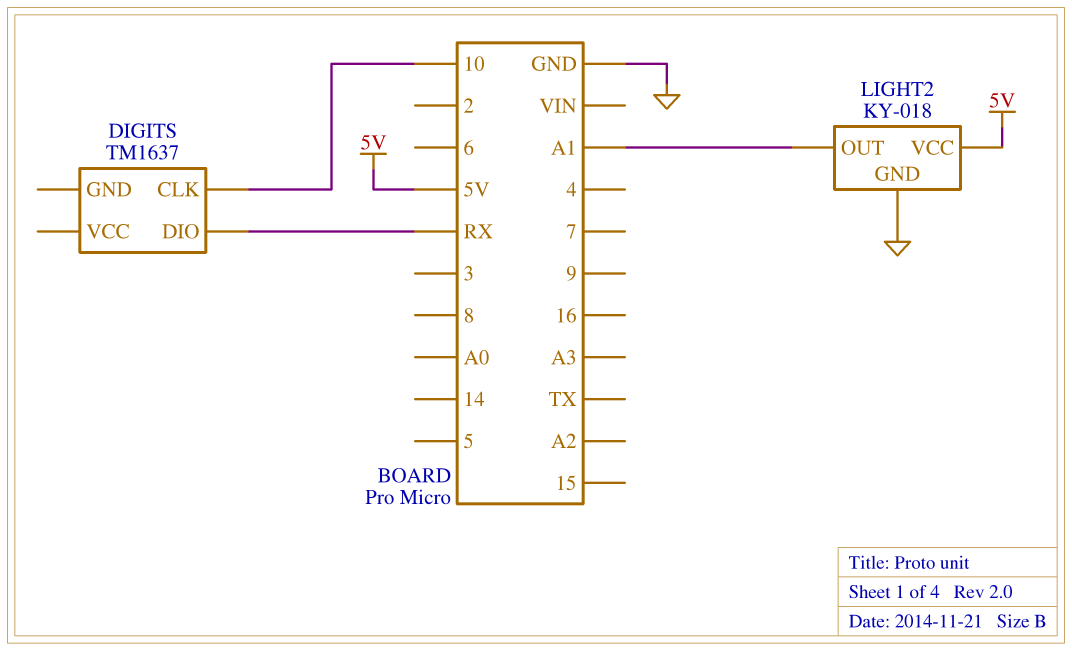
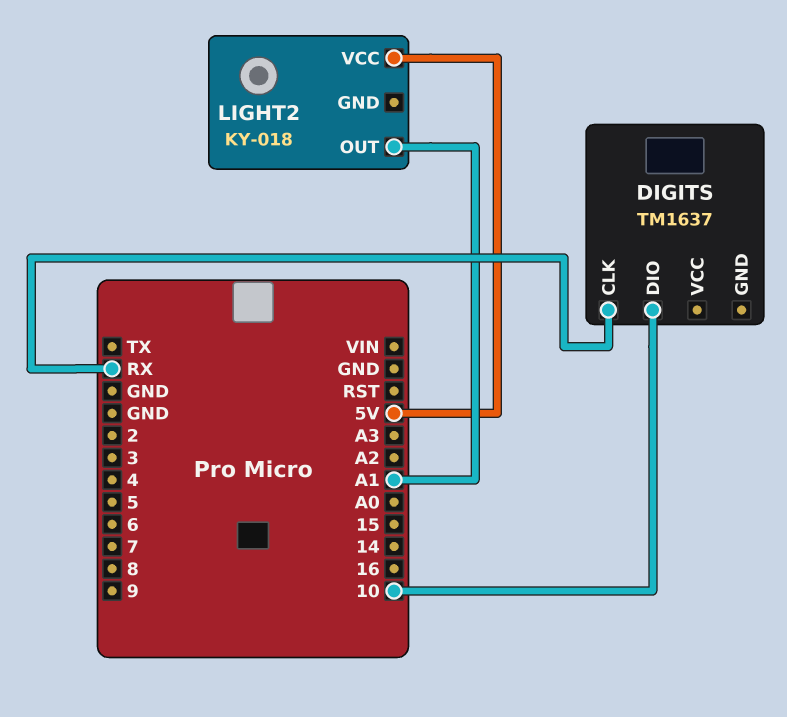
DIGITS pin CLK: 10 -> RX
DIGITS pin DIO: RX -> 10
LIGHT2 pin GND: GND -> none

